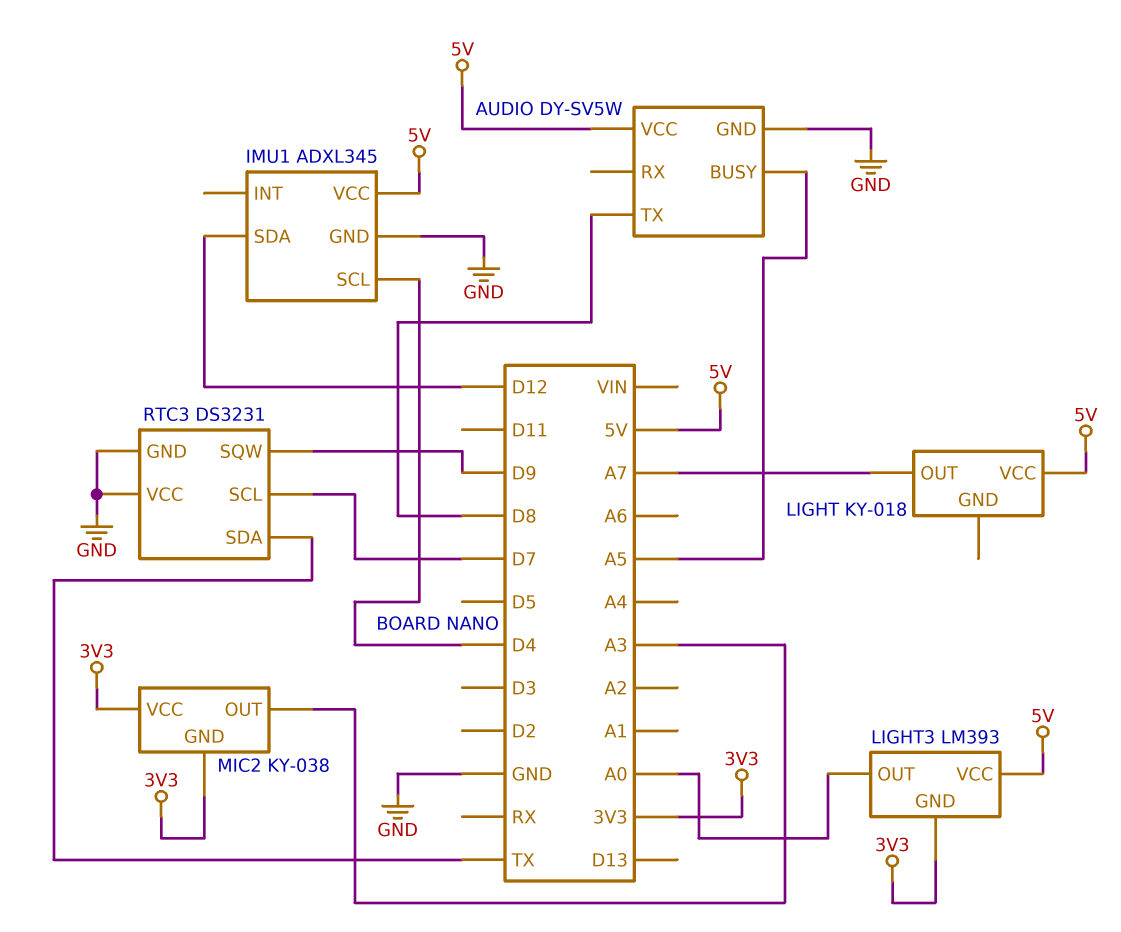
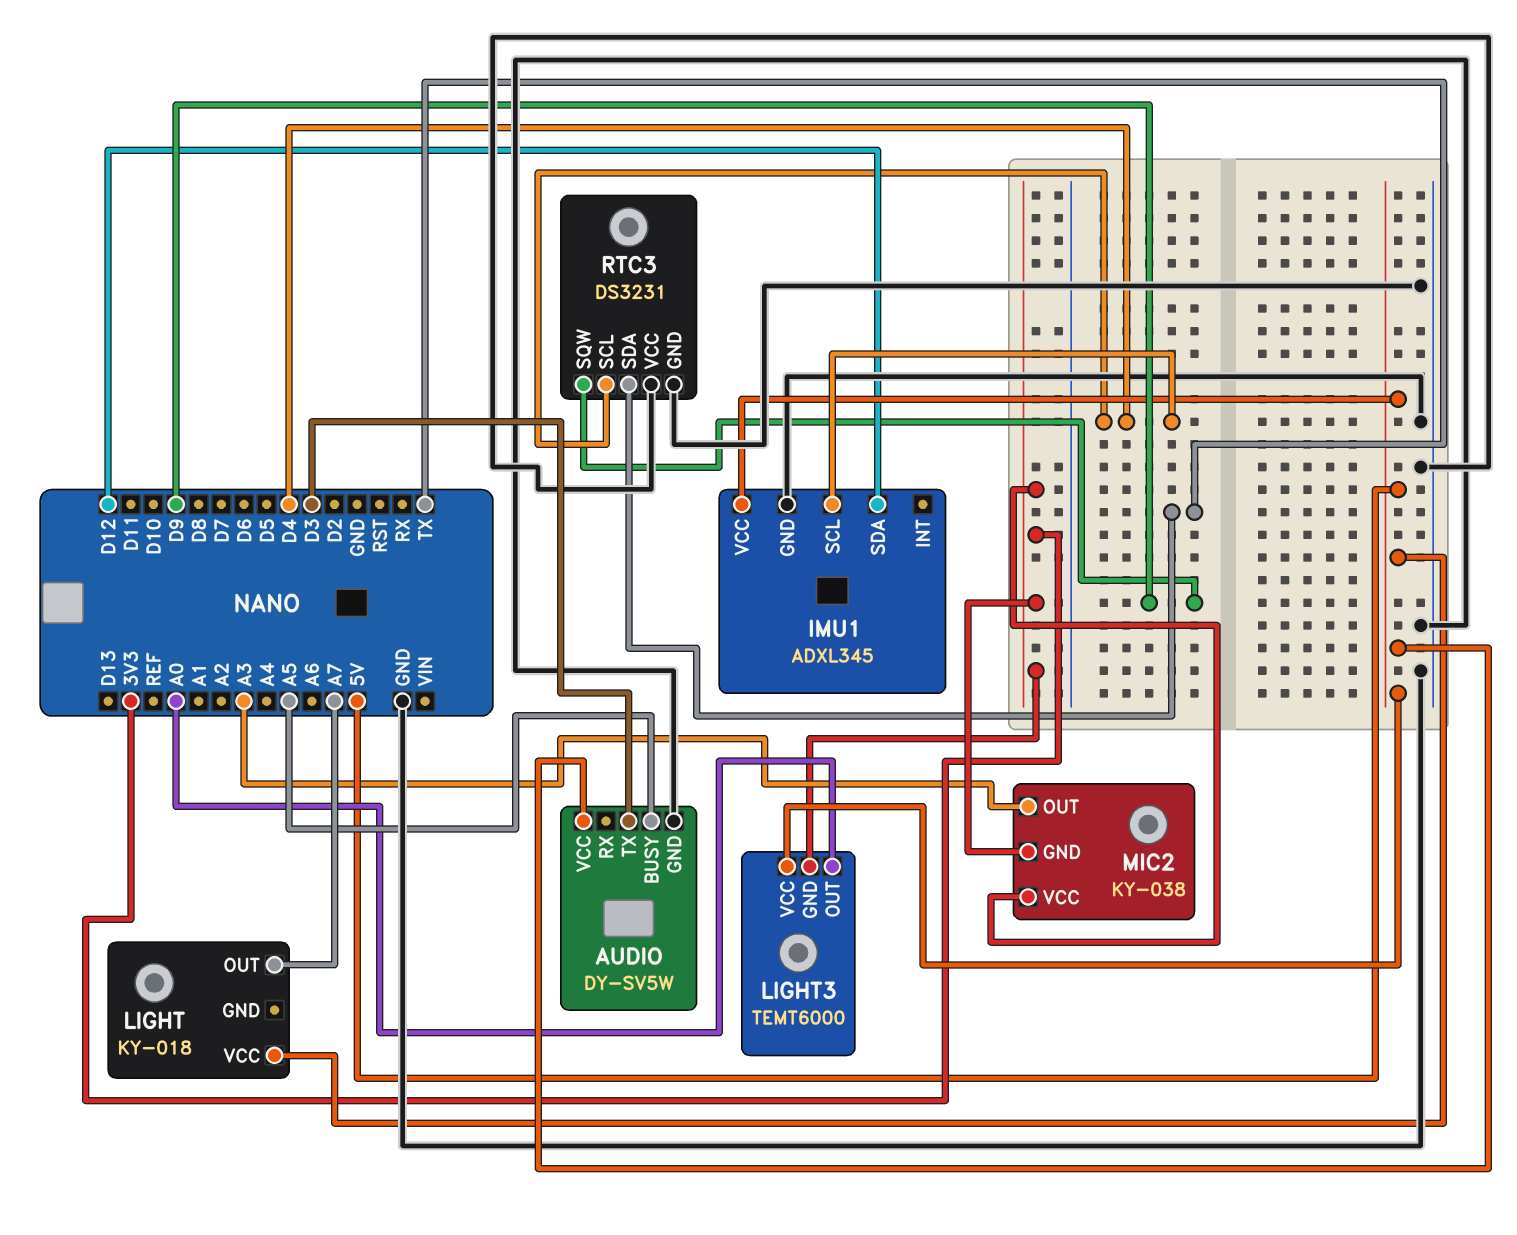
AUDIO pin TX: D8 -> D3
LIGHT3: LM393 -> TEMT6000
RTC3 pin SCL: D7 -> D4

